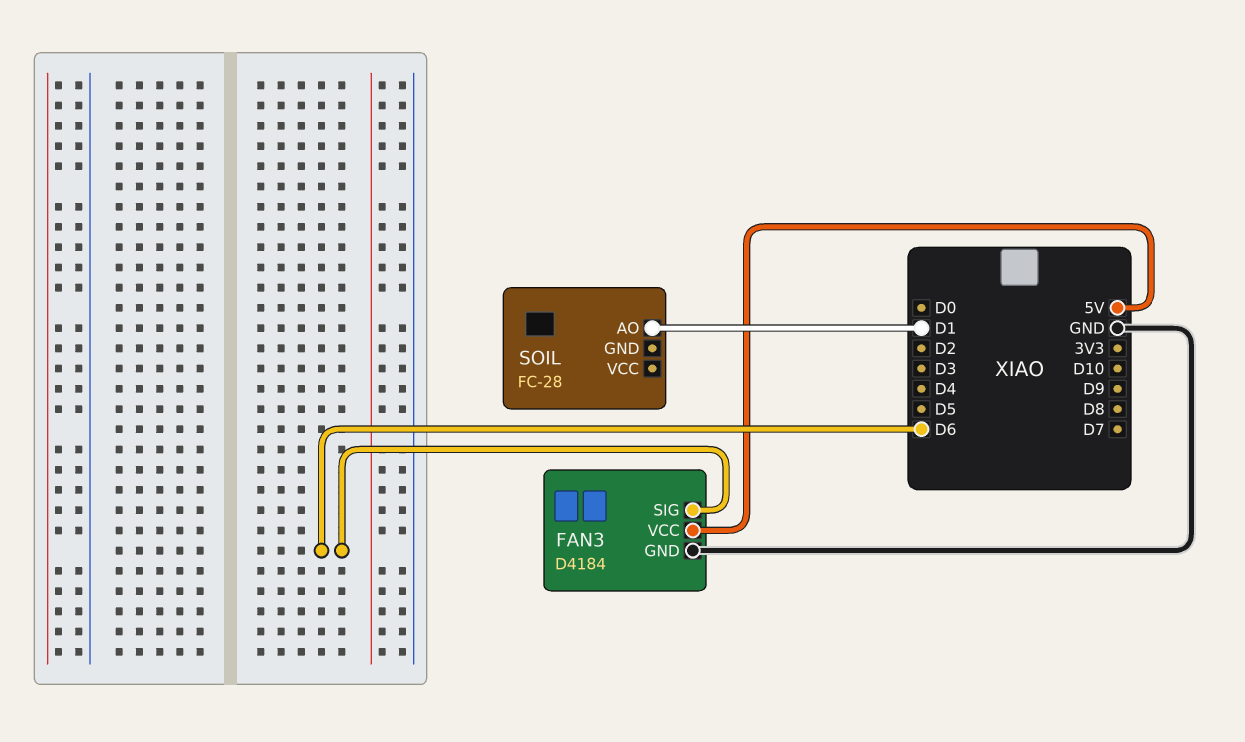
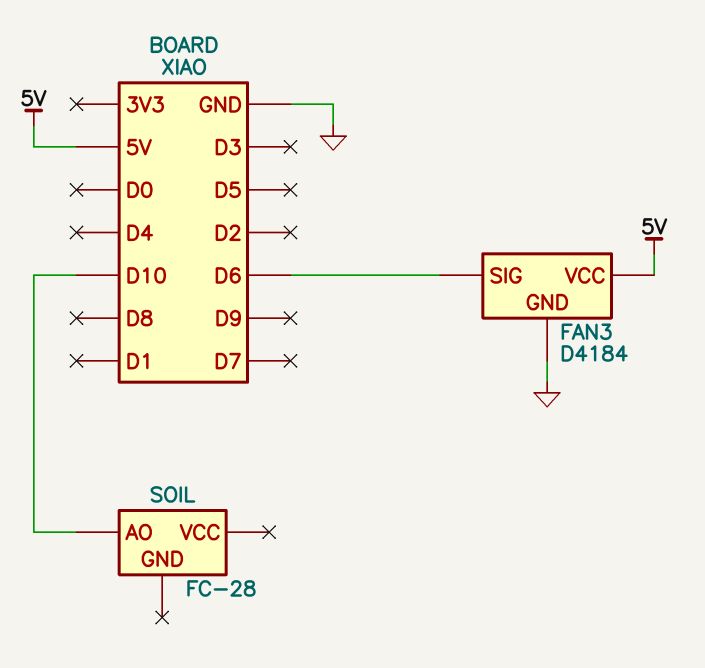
SOIL pin AO: D1 -> D10

